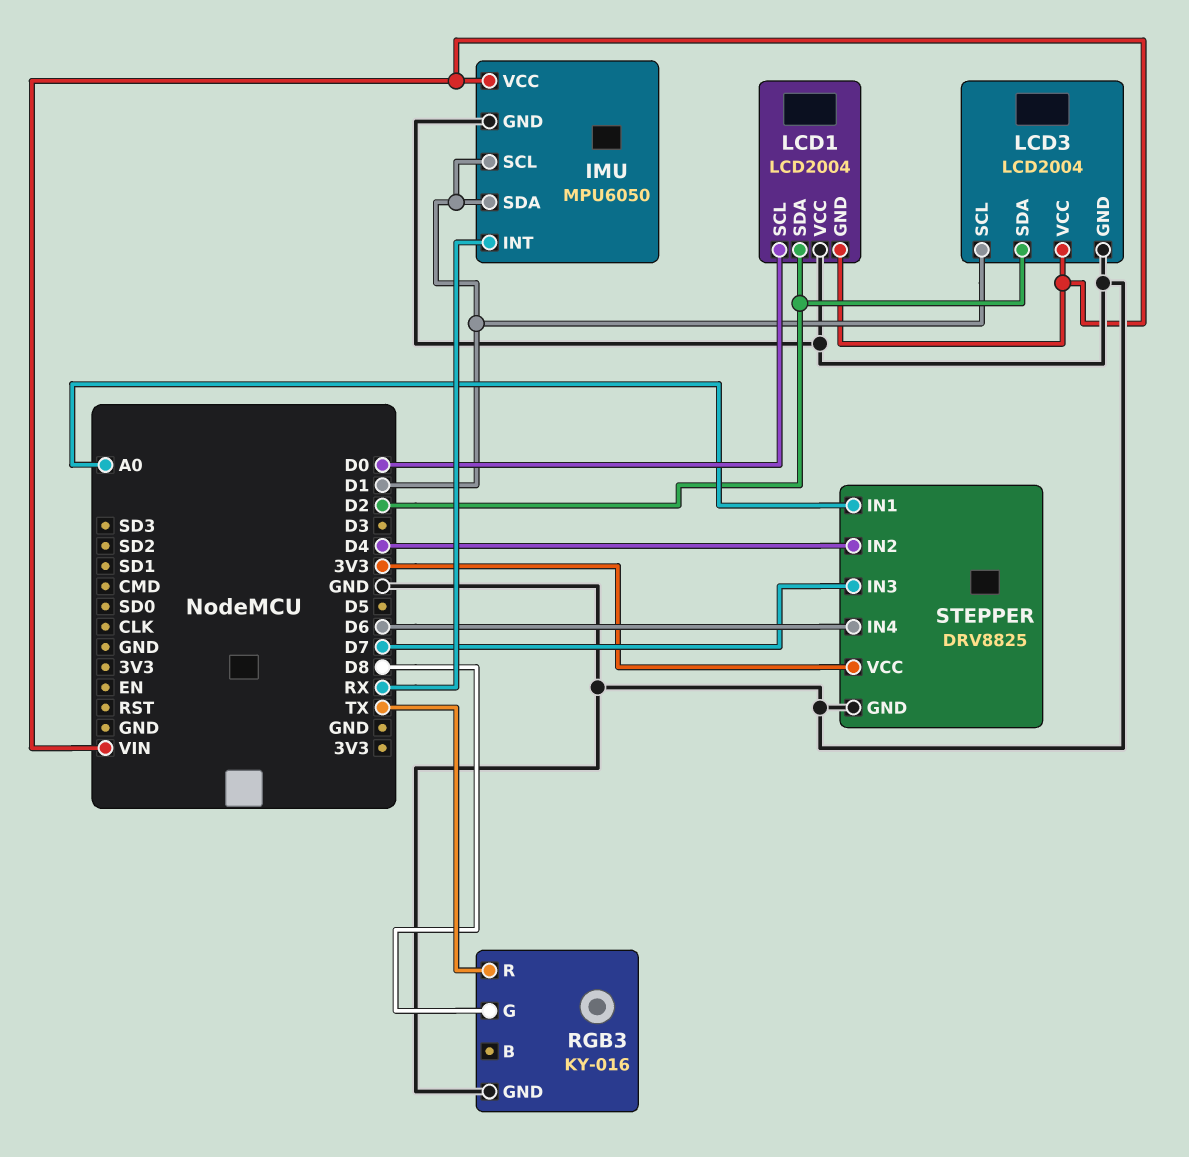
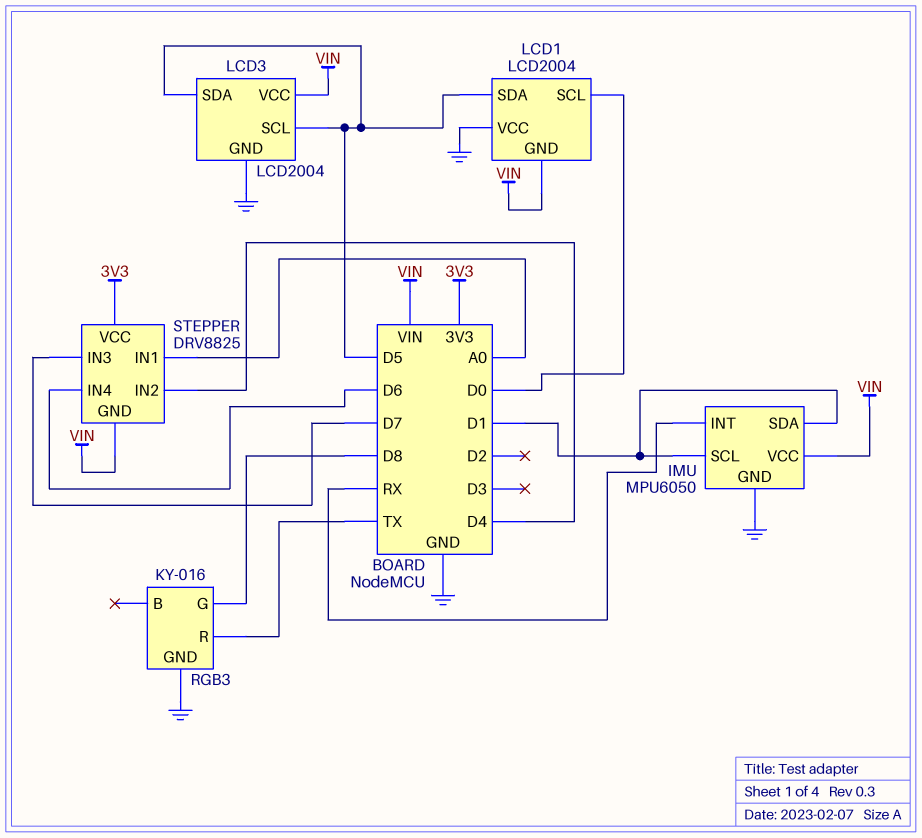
LCD1 pin SDA: D2 -> D5
LCD3 pin SCL: D1 -> D5
LCD3 pin SDA: D2 -> D5
STEPPER pin GND: GND -> VIN

